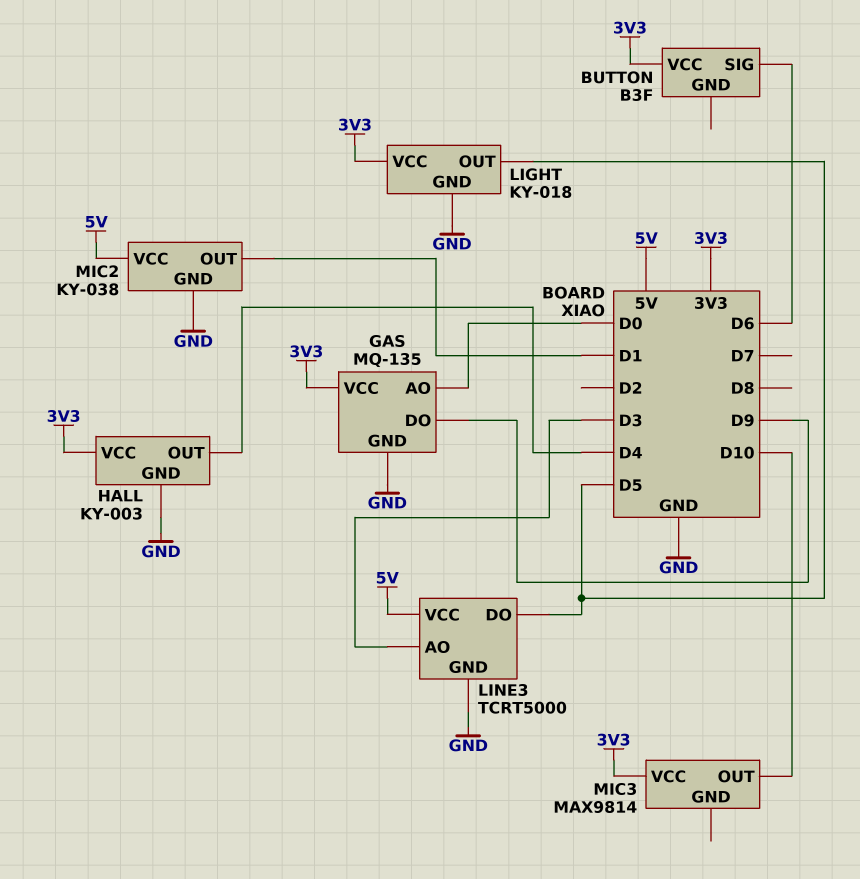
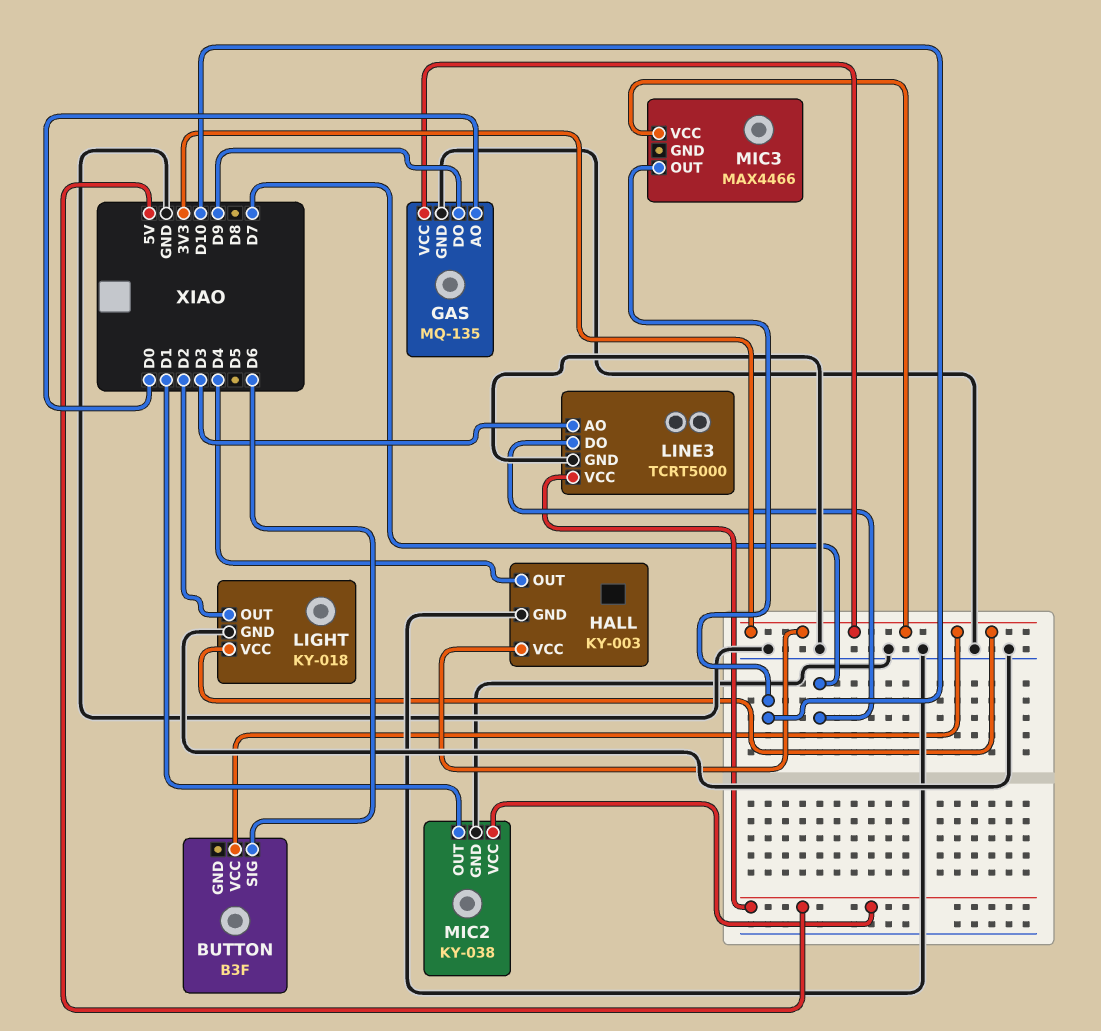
LIGHT pin OUT: D5 -> D2
LINE3 pin DO: D5 -> D7
MIC3: MAX9814 -> MAX4466

